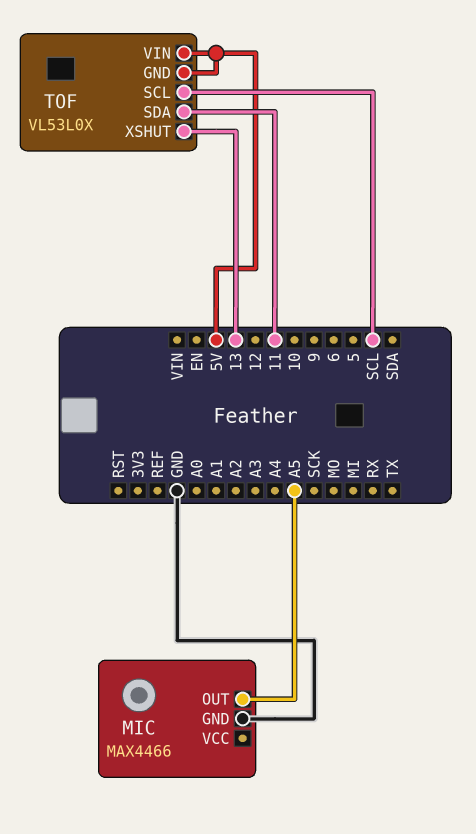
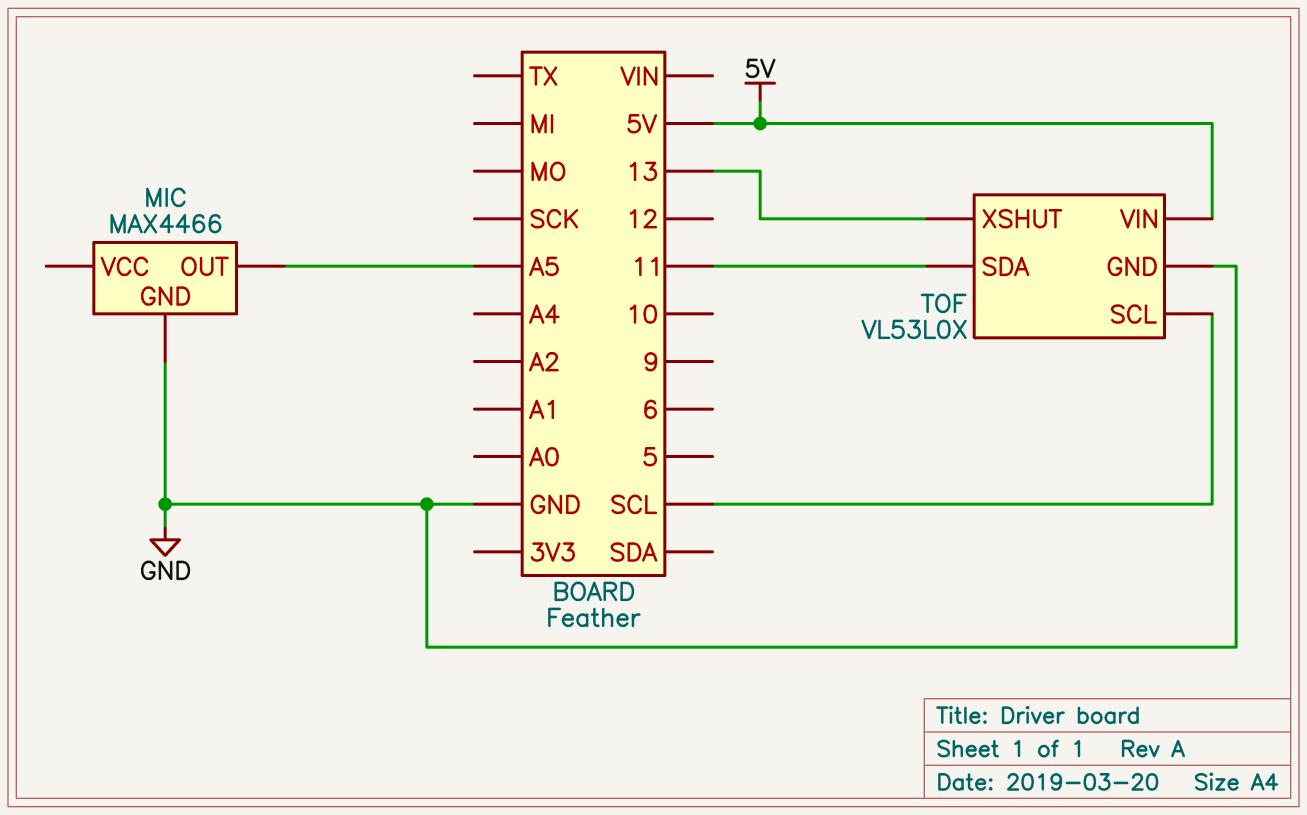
TOF pin GND: 5V -> GND

